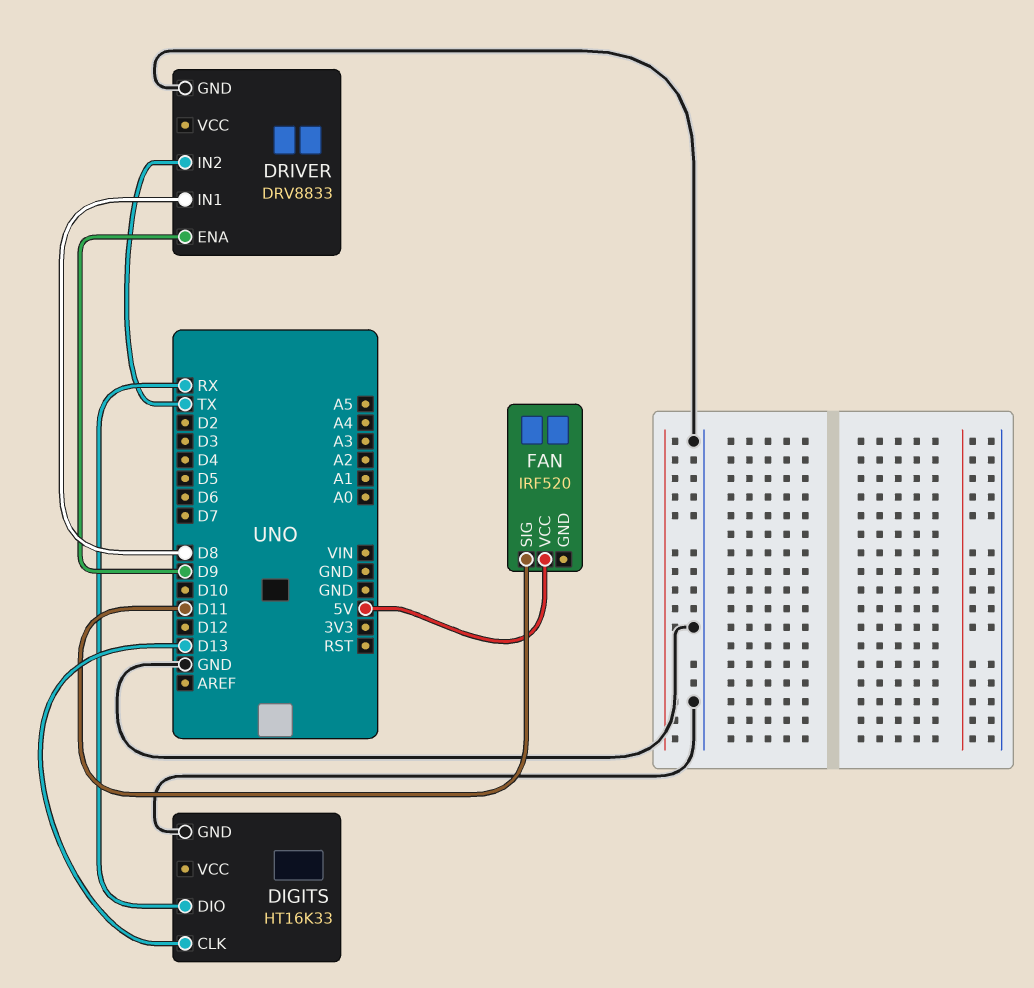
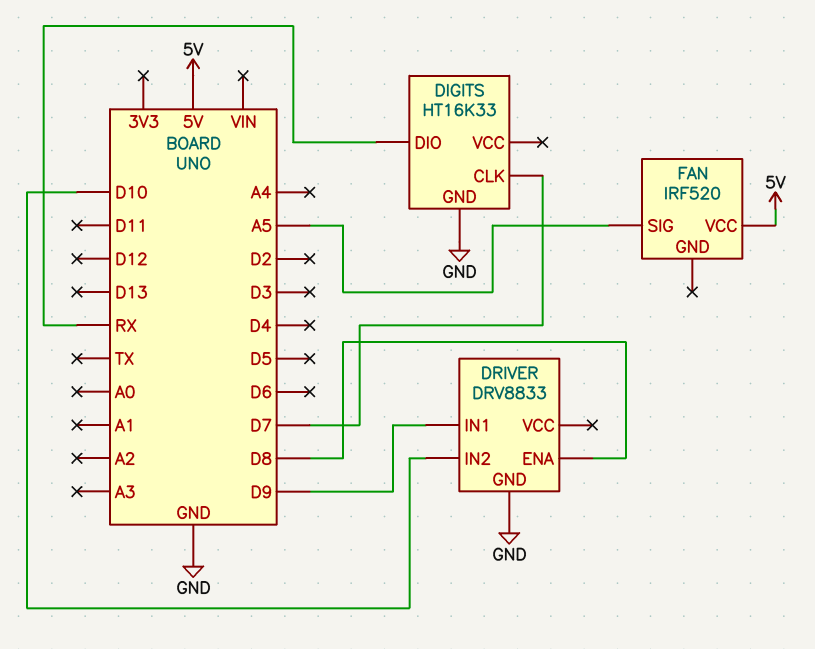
DIGITS pin CLK: D13 -> D7
DRIVER pin ENA: D9 -> D8
DRIVER pin IN1: D8 -> D9
DRIVER pin IN2: TX -> D10
FAN pin SIG: D11 -> A5

